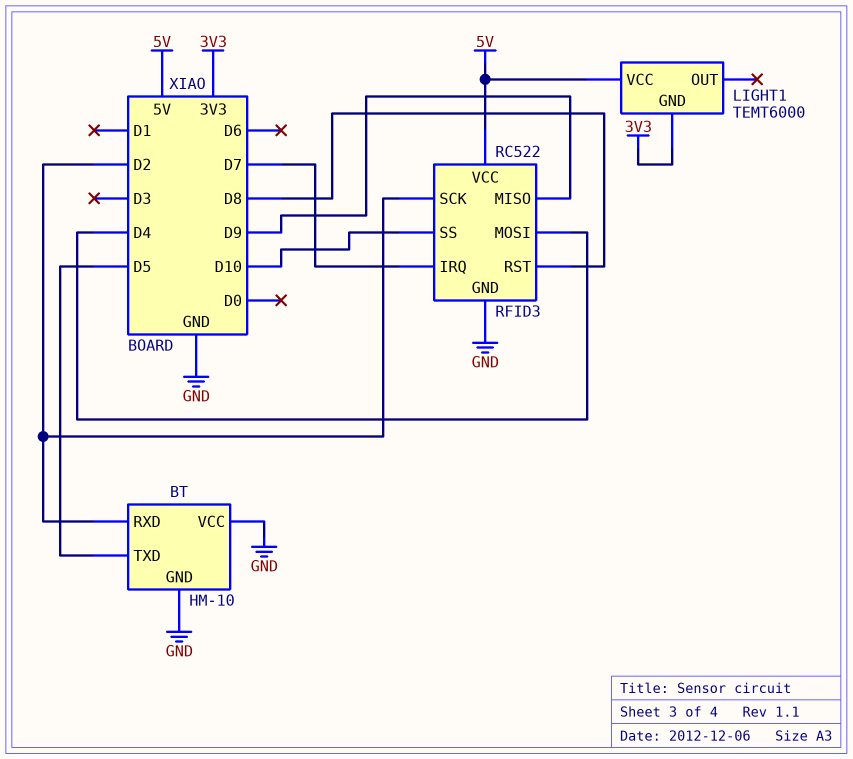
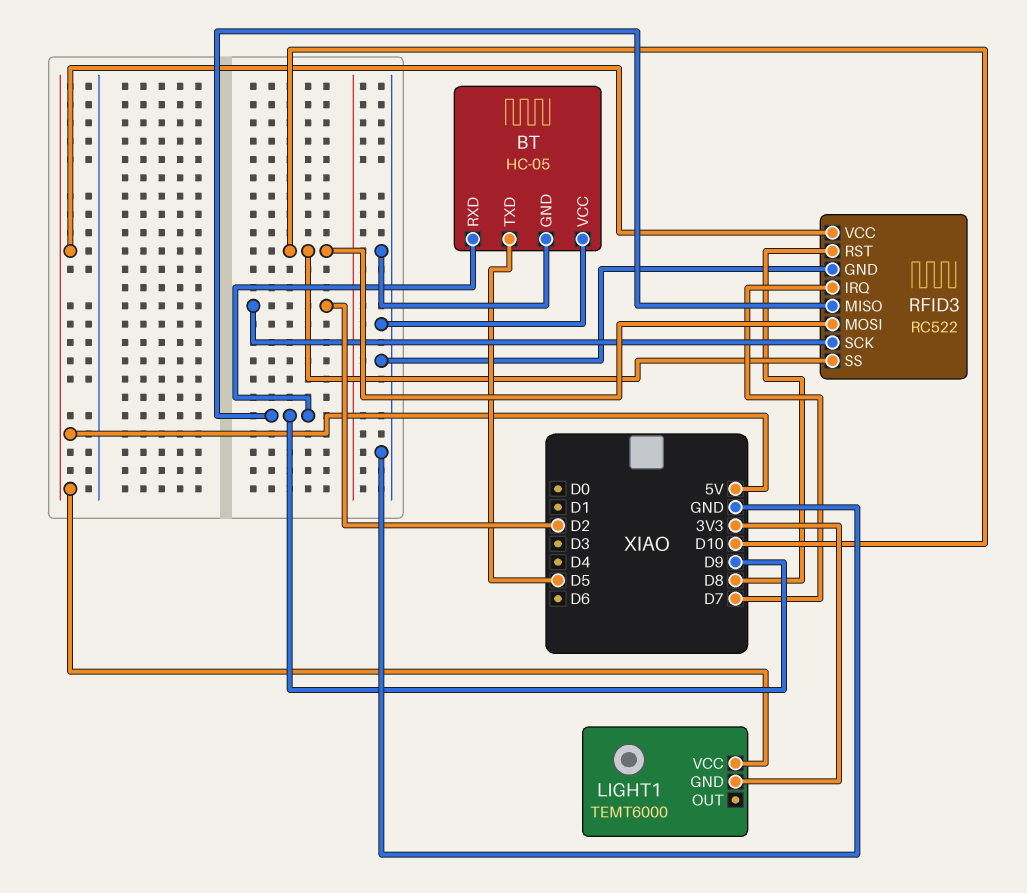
BT: HM-10 -> HC-05
BT pin RXD: D2 -> D9
RFID3 pin MOSI: D4 -> D10

